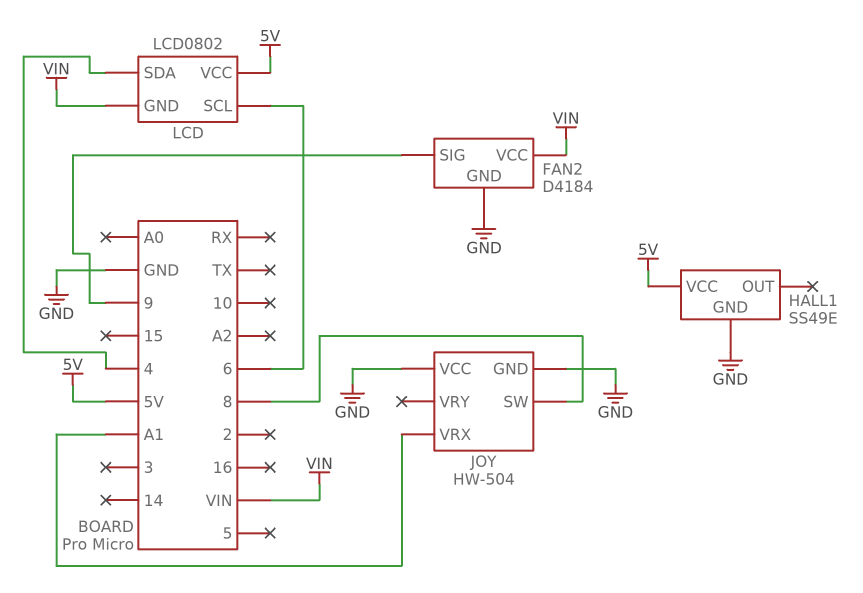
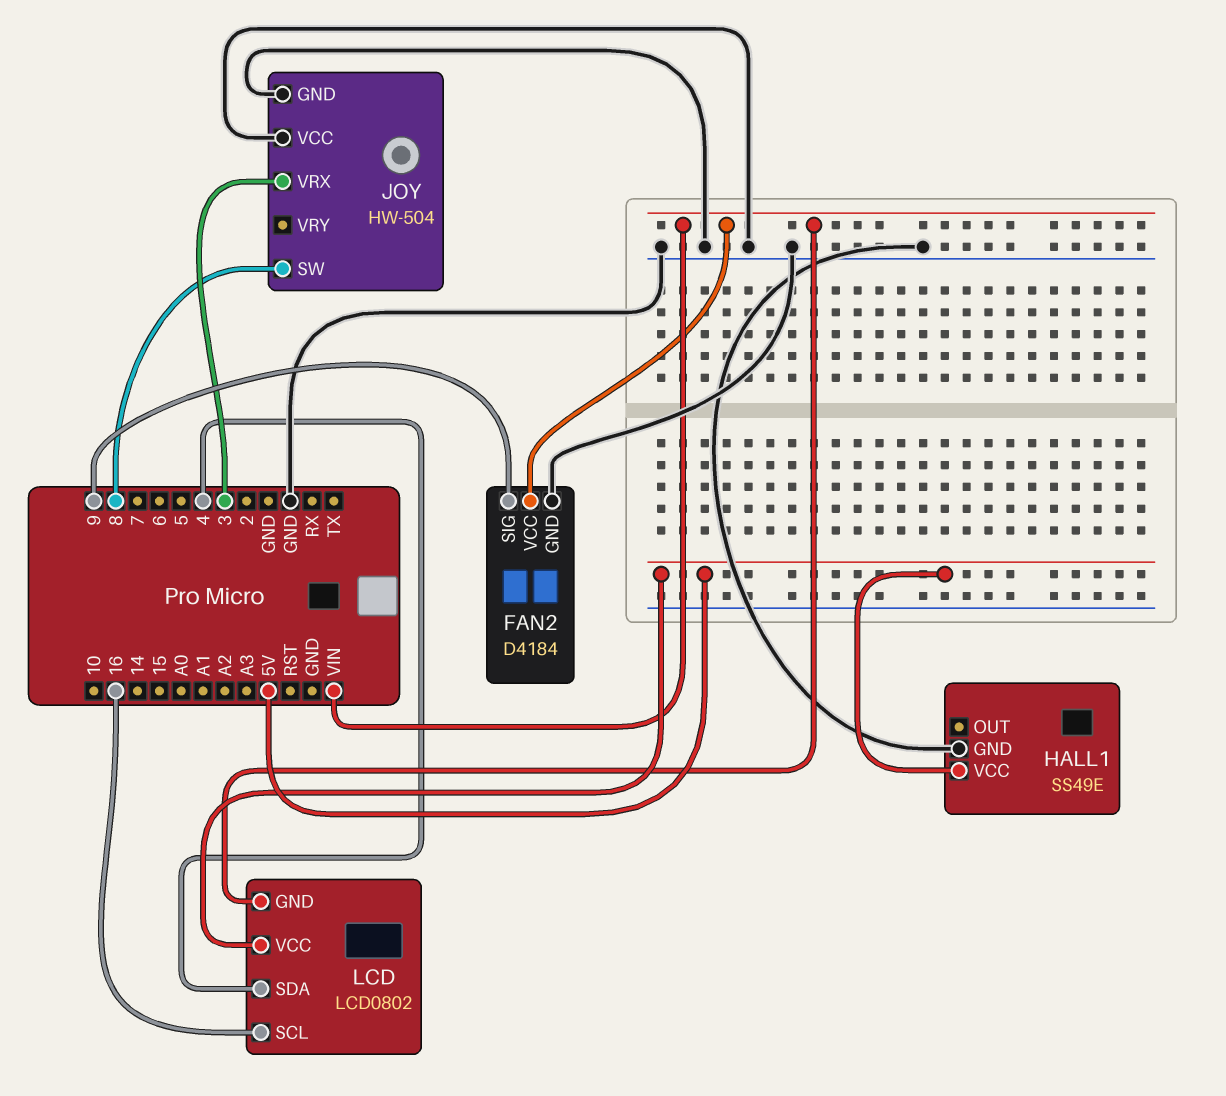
JOY pin VRX: A1 -> 3
LCD pin SCL: 6 -> 16

